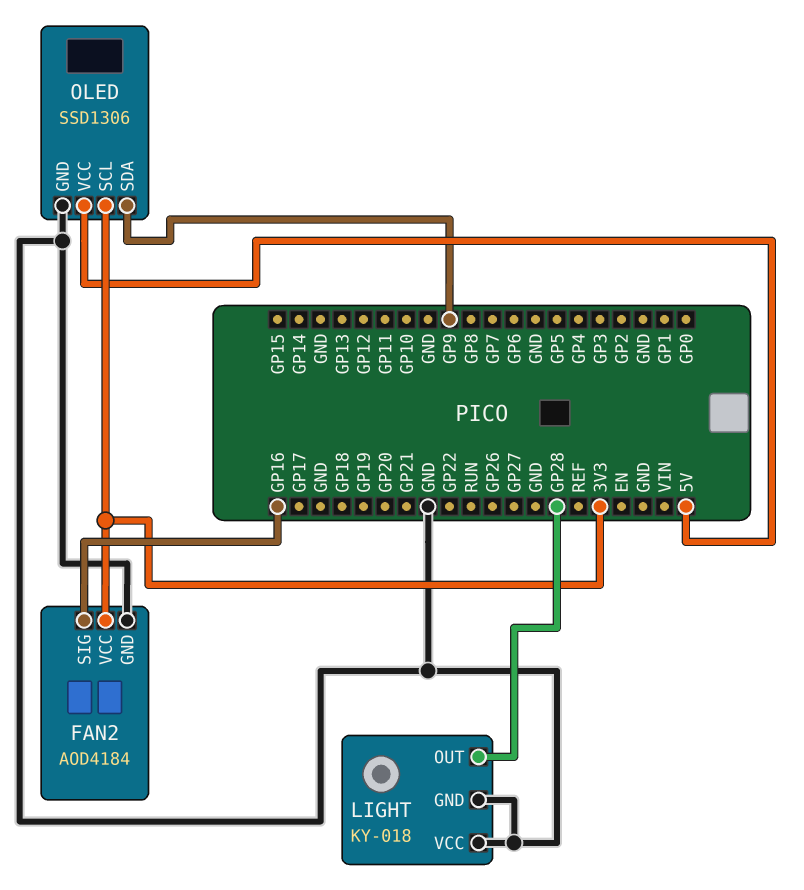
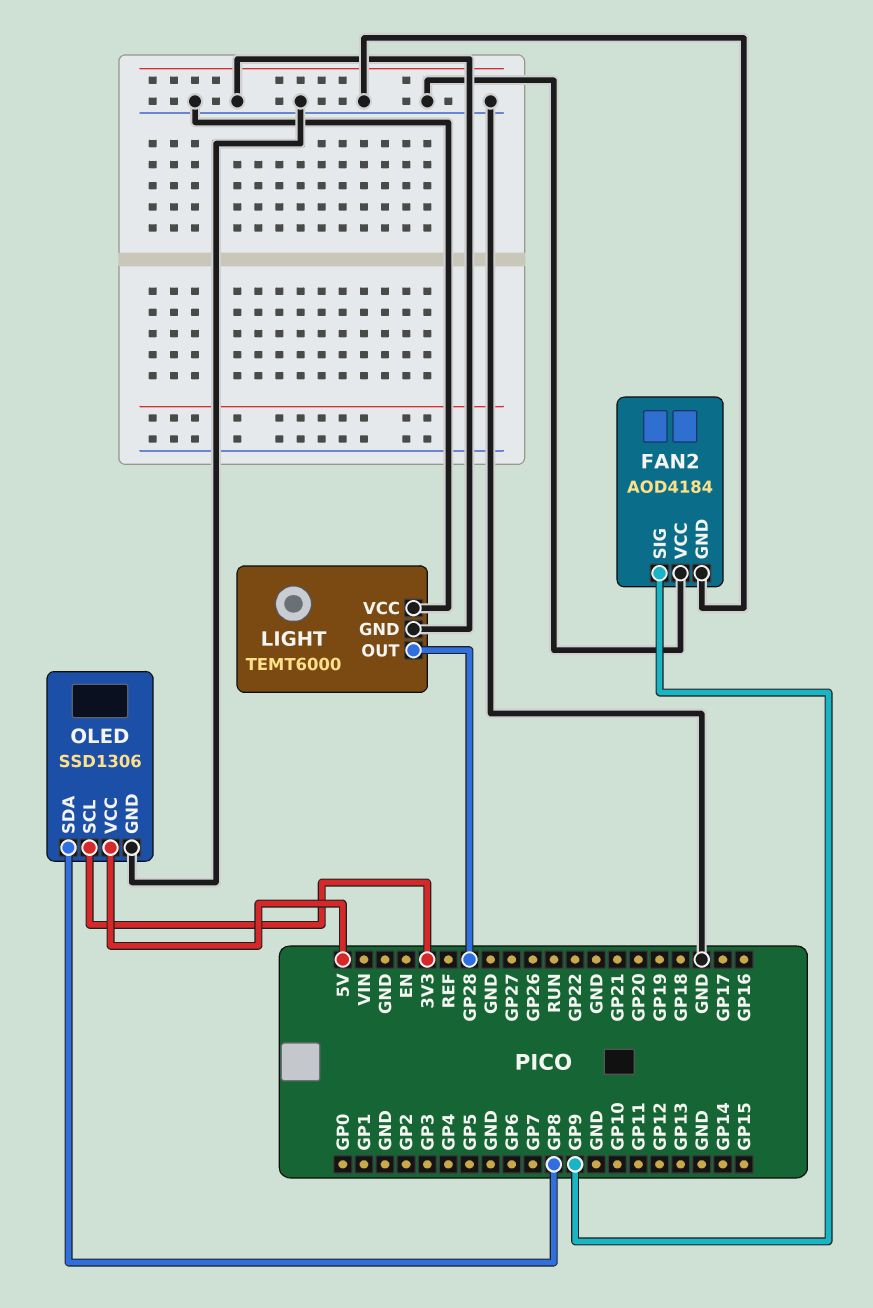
FAN2 pin SIG: GP16 -> GP9
FAN2 pin VCC: 3V3 -> GND
LIGHT: KY-018 -> TEMT6000
OLED pin SDA: GP9 -> GP8

